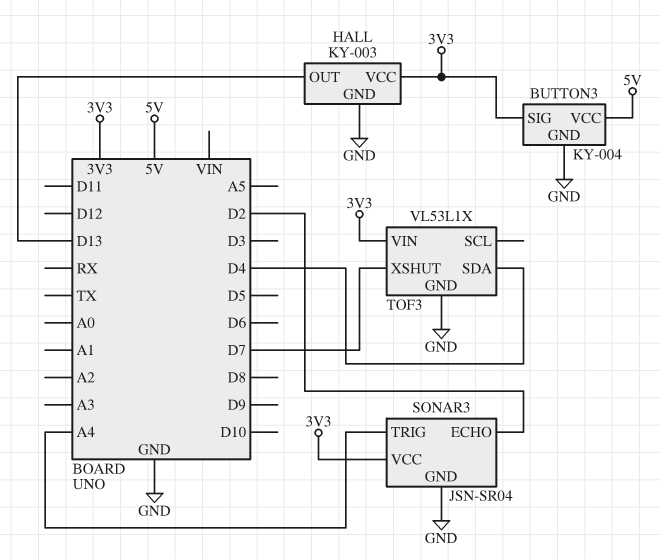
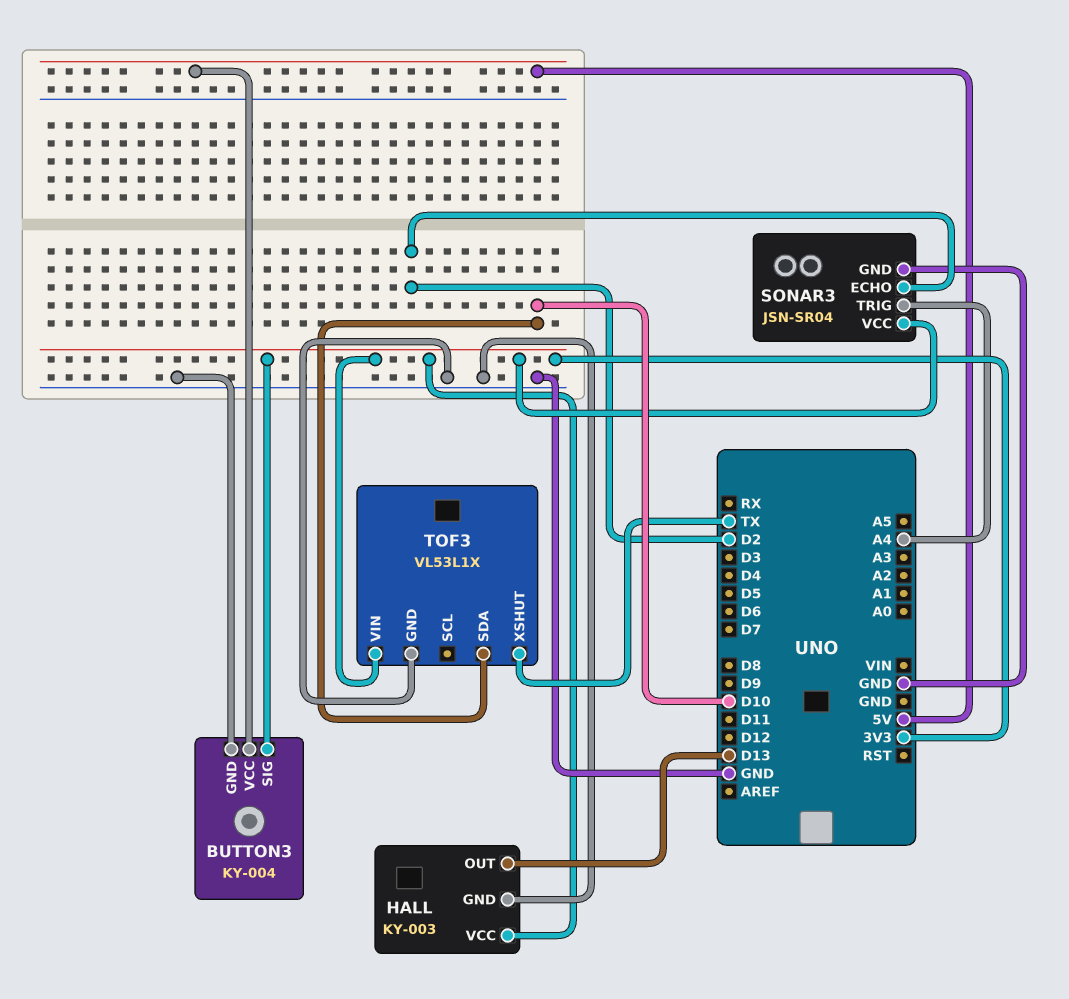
TOF3 pin SDA: D4 -> D10
TOF3 pin XSHUT: D7 -> TX

